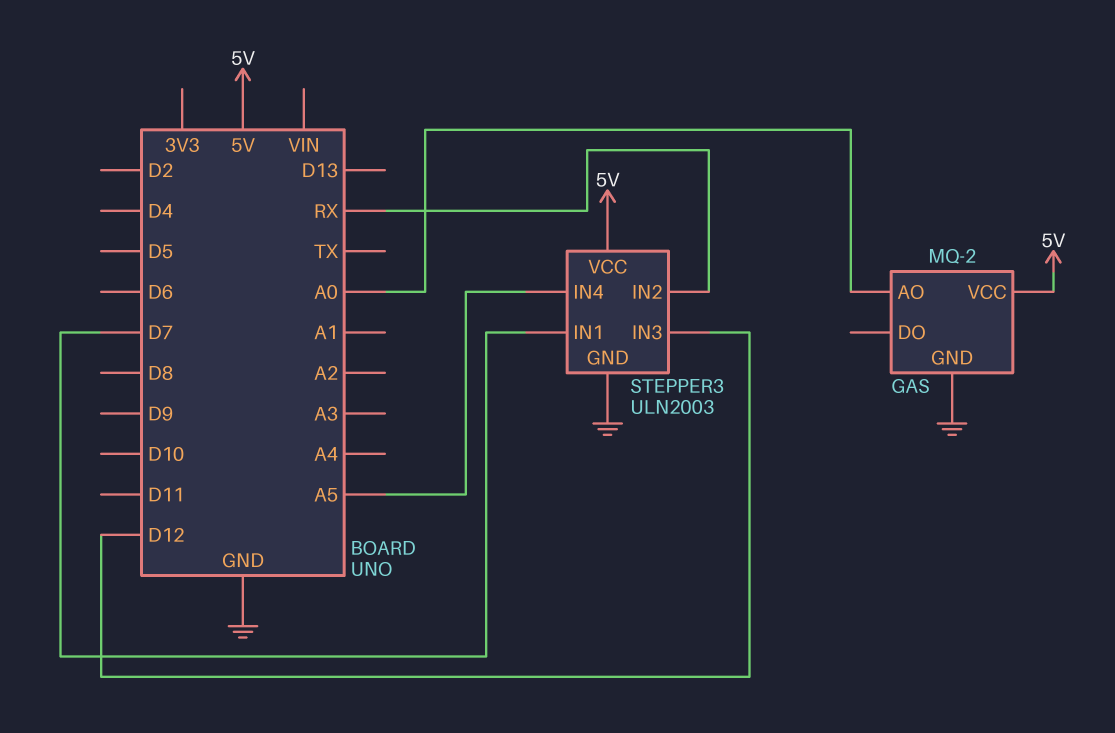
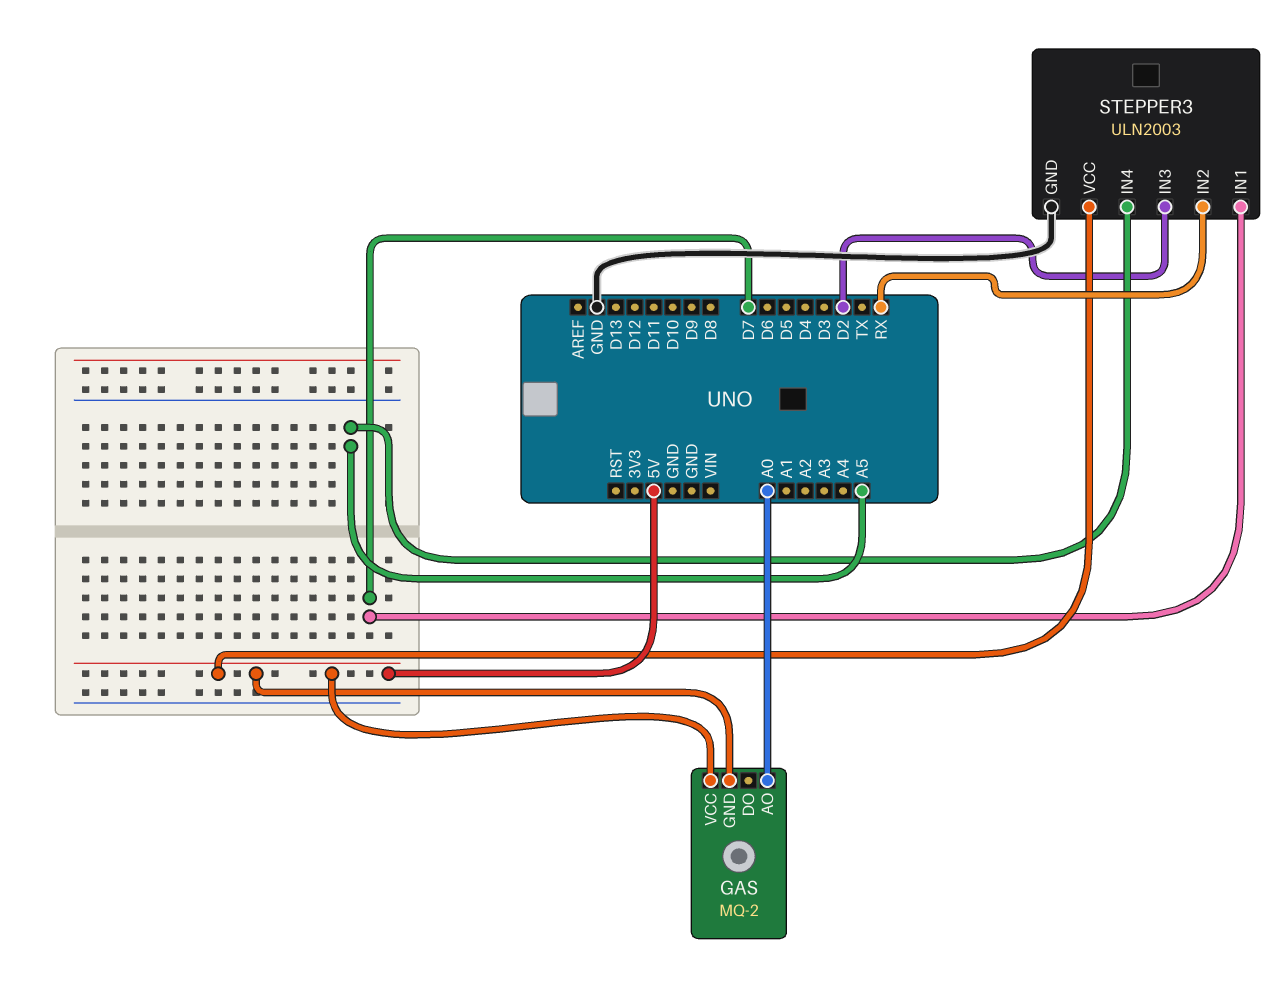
GAS pin GND: GND -> 5V
STEPPER3 pin IN3: D12 -> D2

